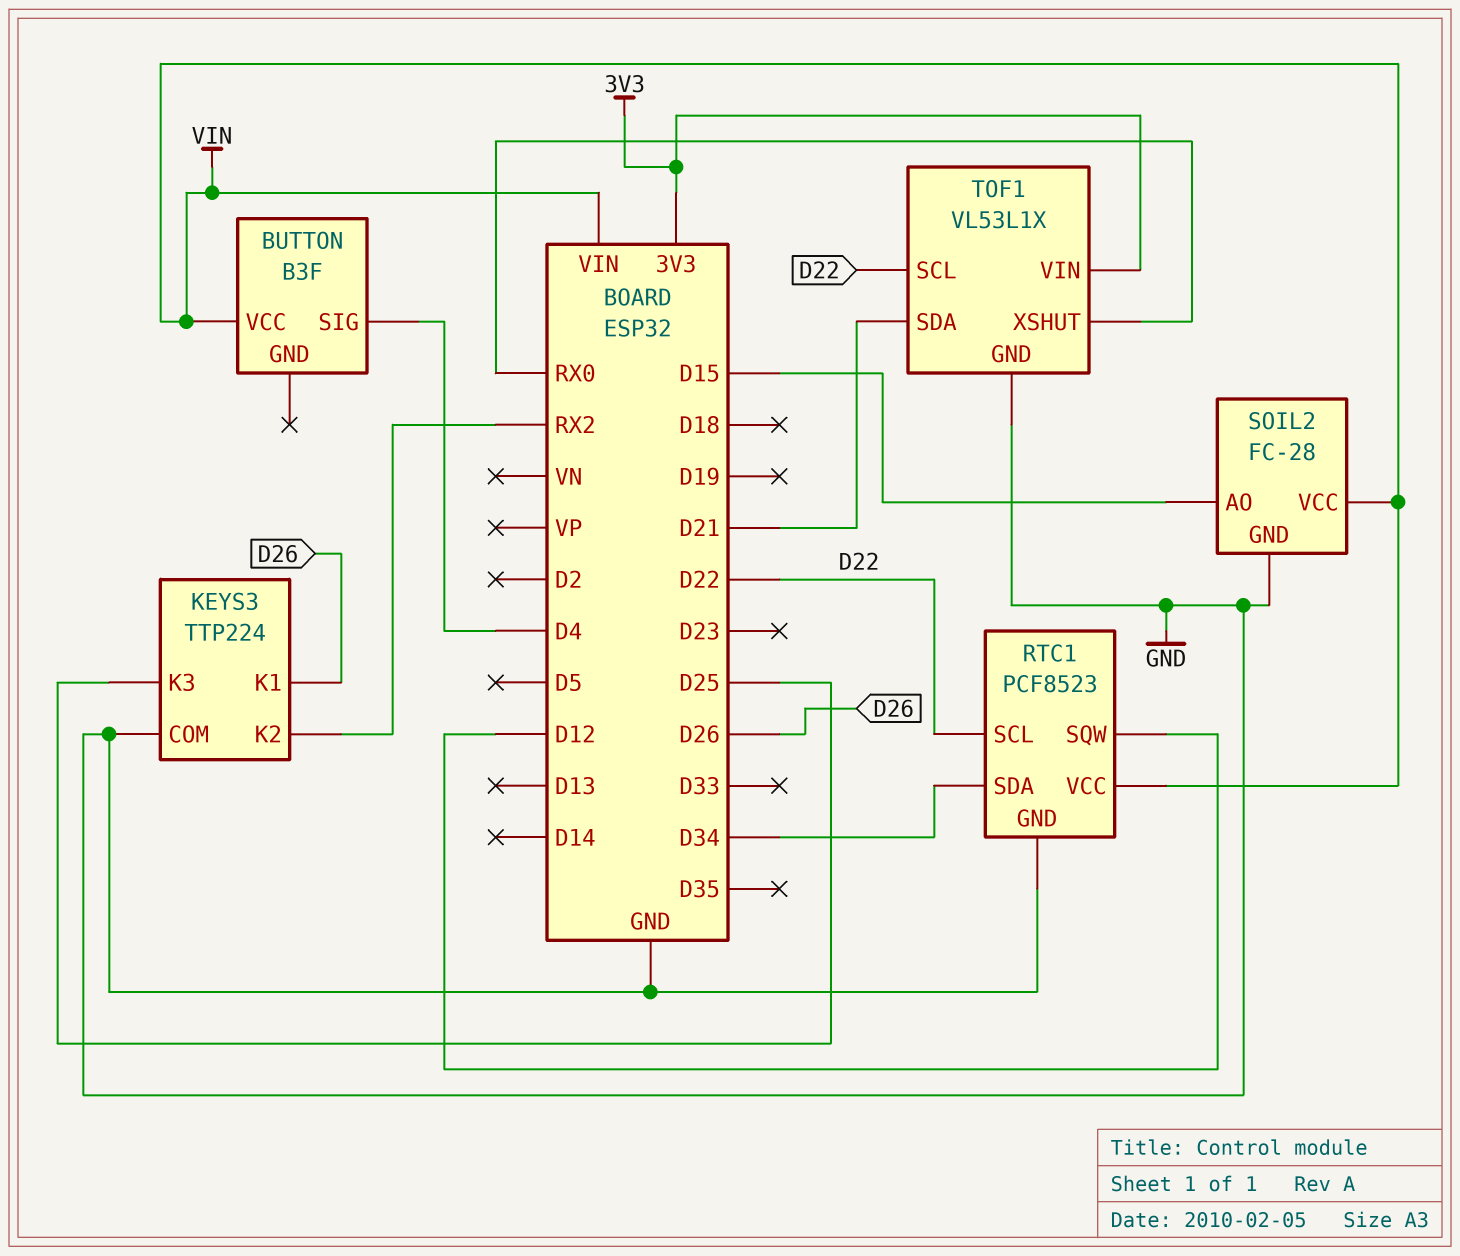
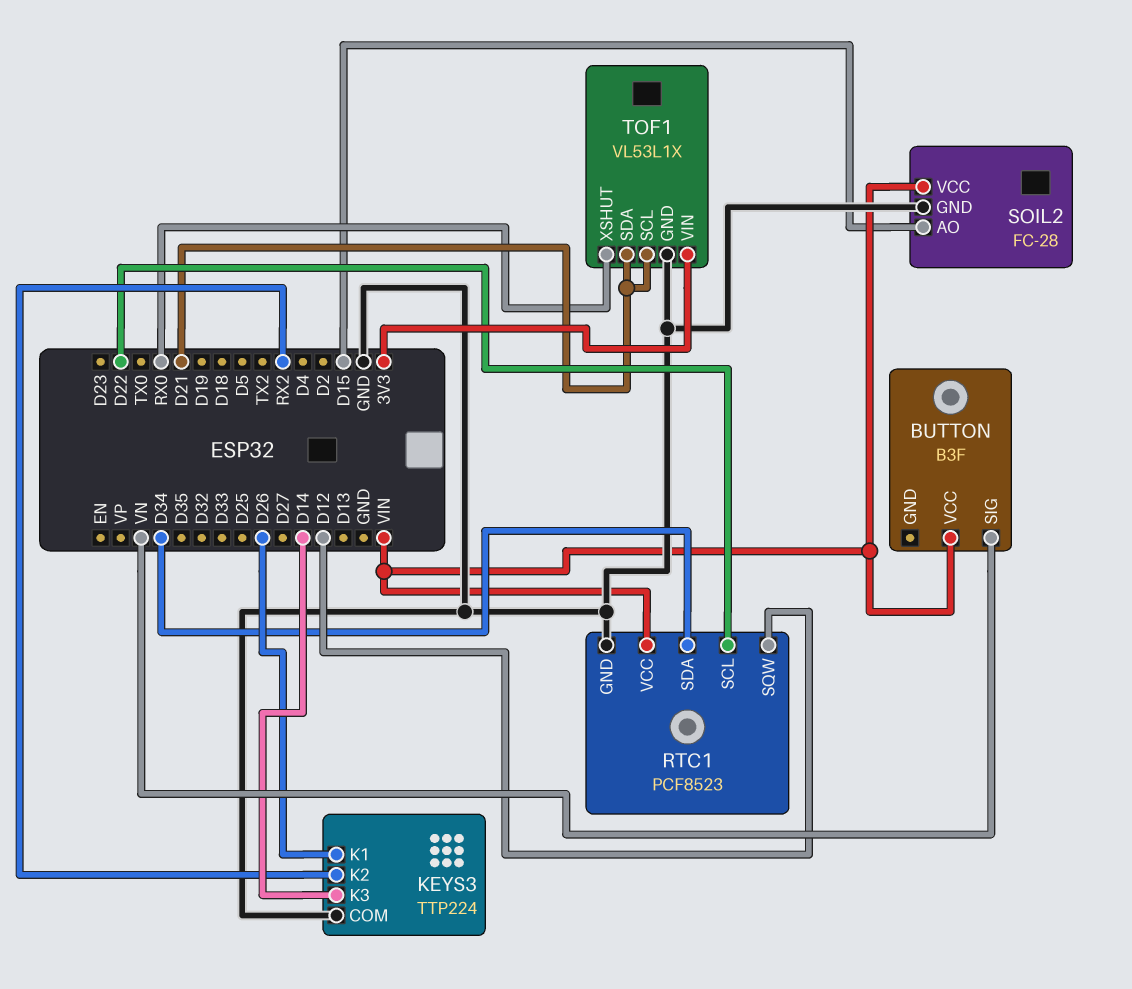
BUTTON pin SIG: D4 -> VN
KEYS3 pin K3: D25 -> D14
TOF1 pin SCL: D22 -> D21

